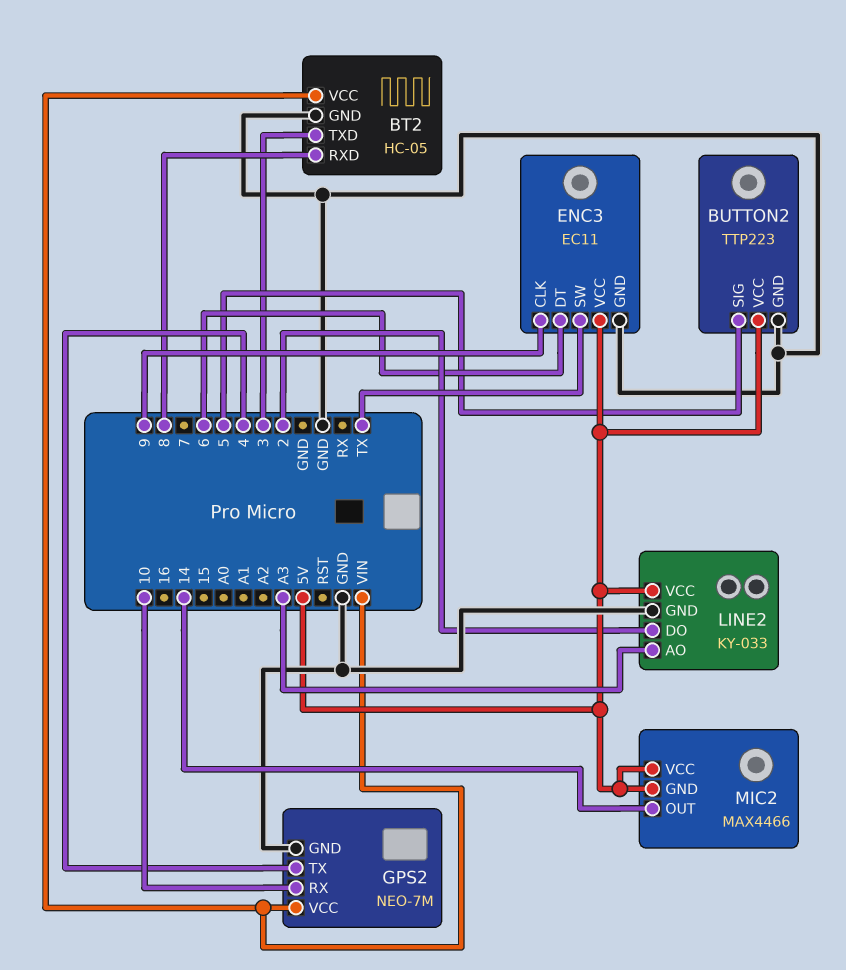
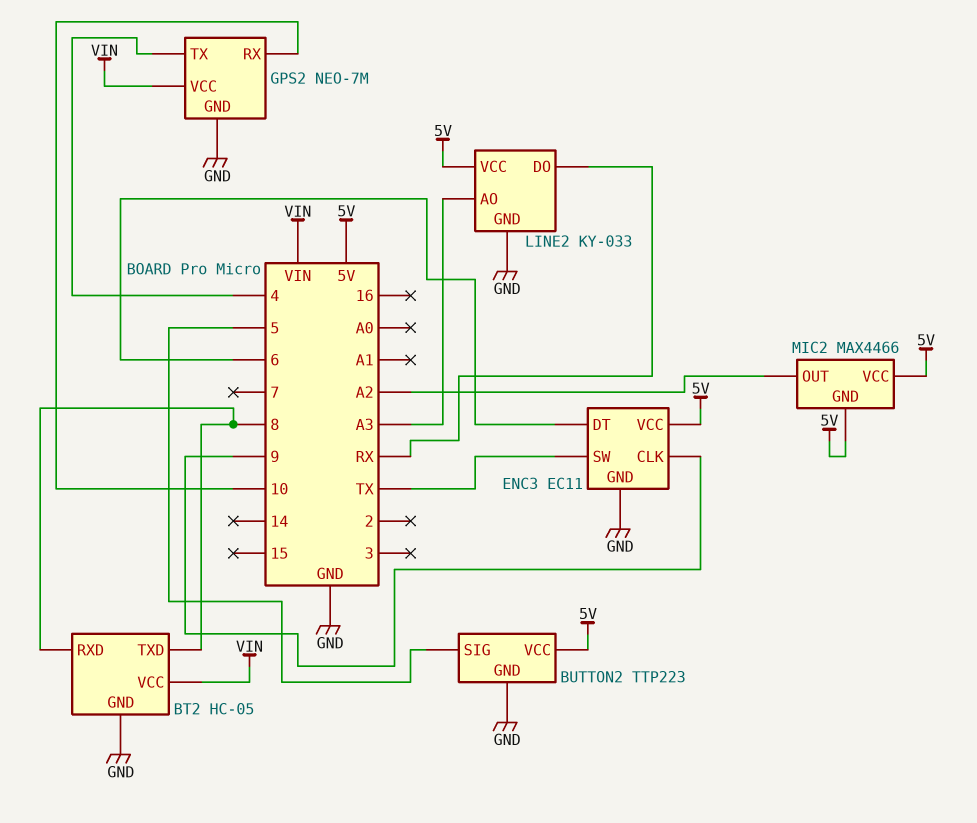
BT2 pin TXD: 3 -> 8
LINE2 pin DO: 2 -> RX
MIC2 pin OUT: 14 -> A2

